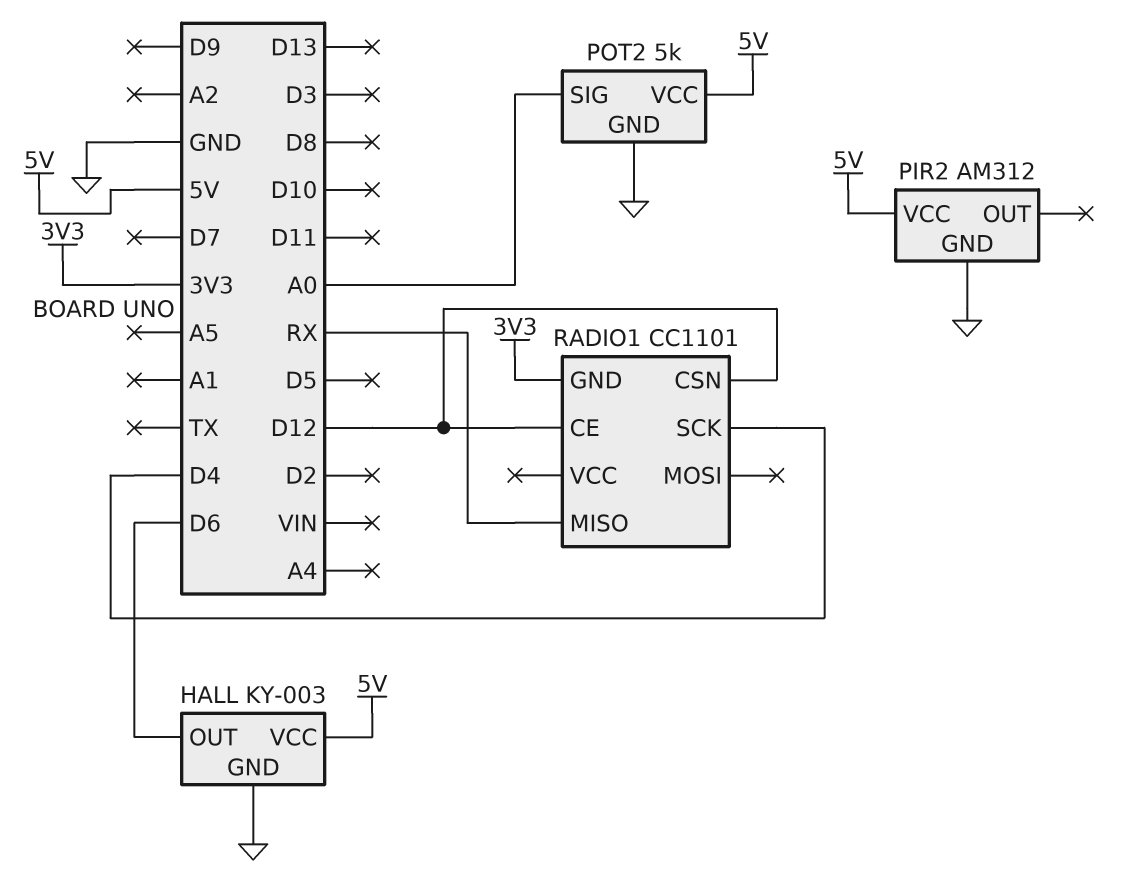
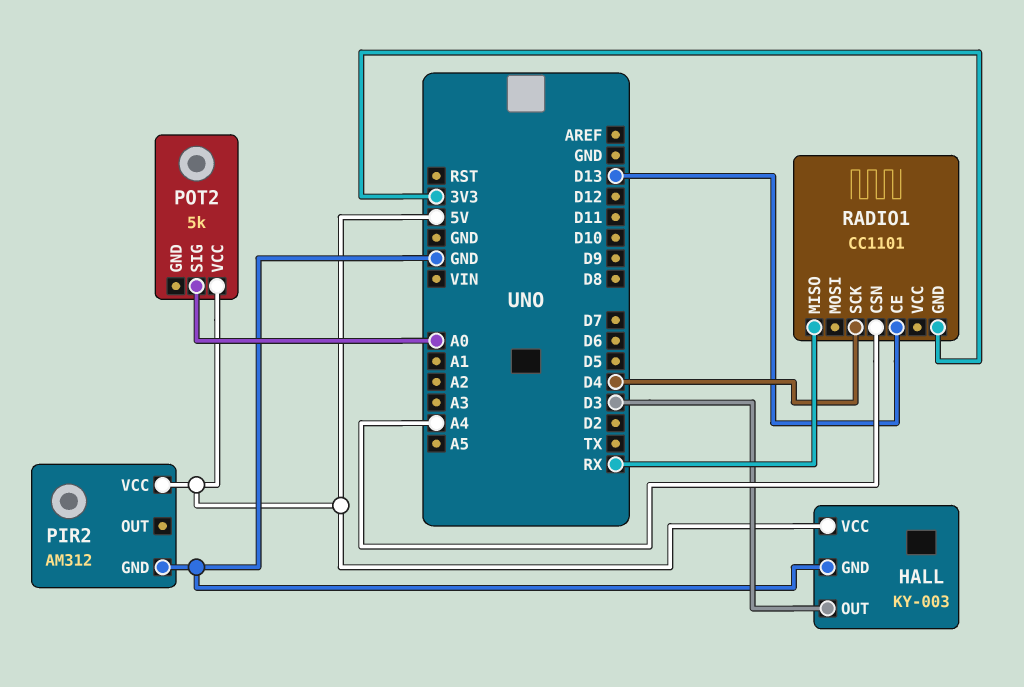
HALL pin OUT: D6 -> D3
POT2 pin GND: GND -> none
RADIO1 pin CE: D12 -> D13
RADIO1 pin CSN: D12 -> A4

